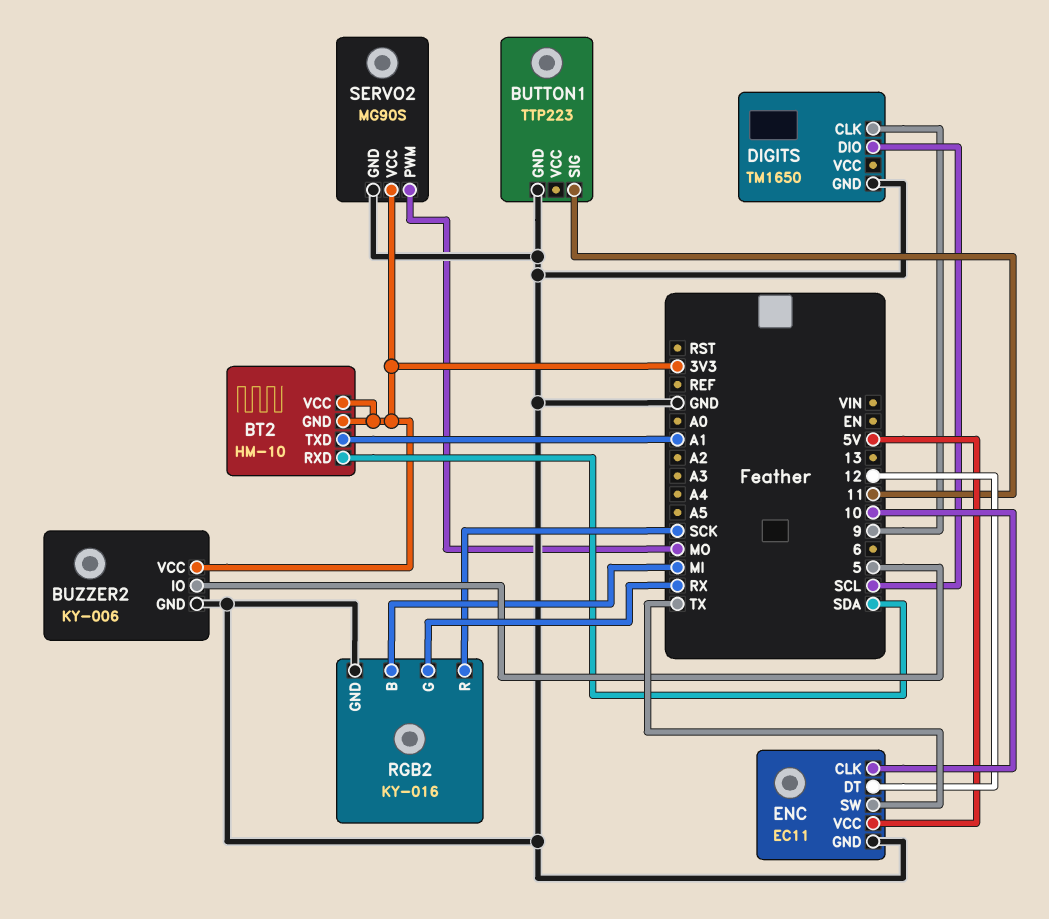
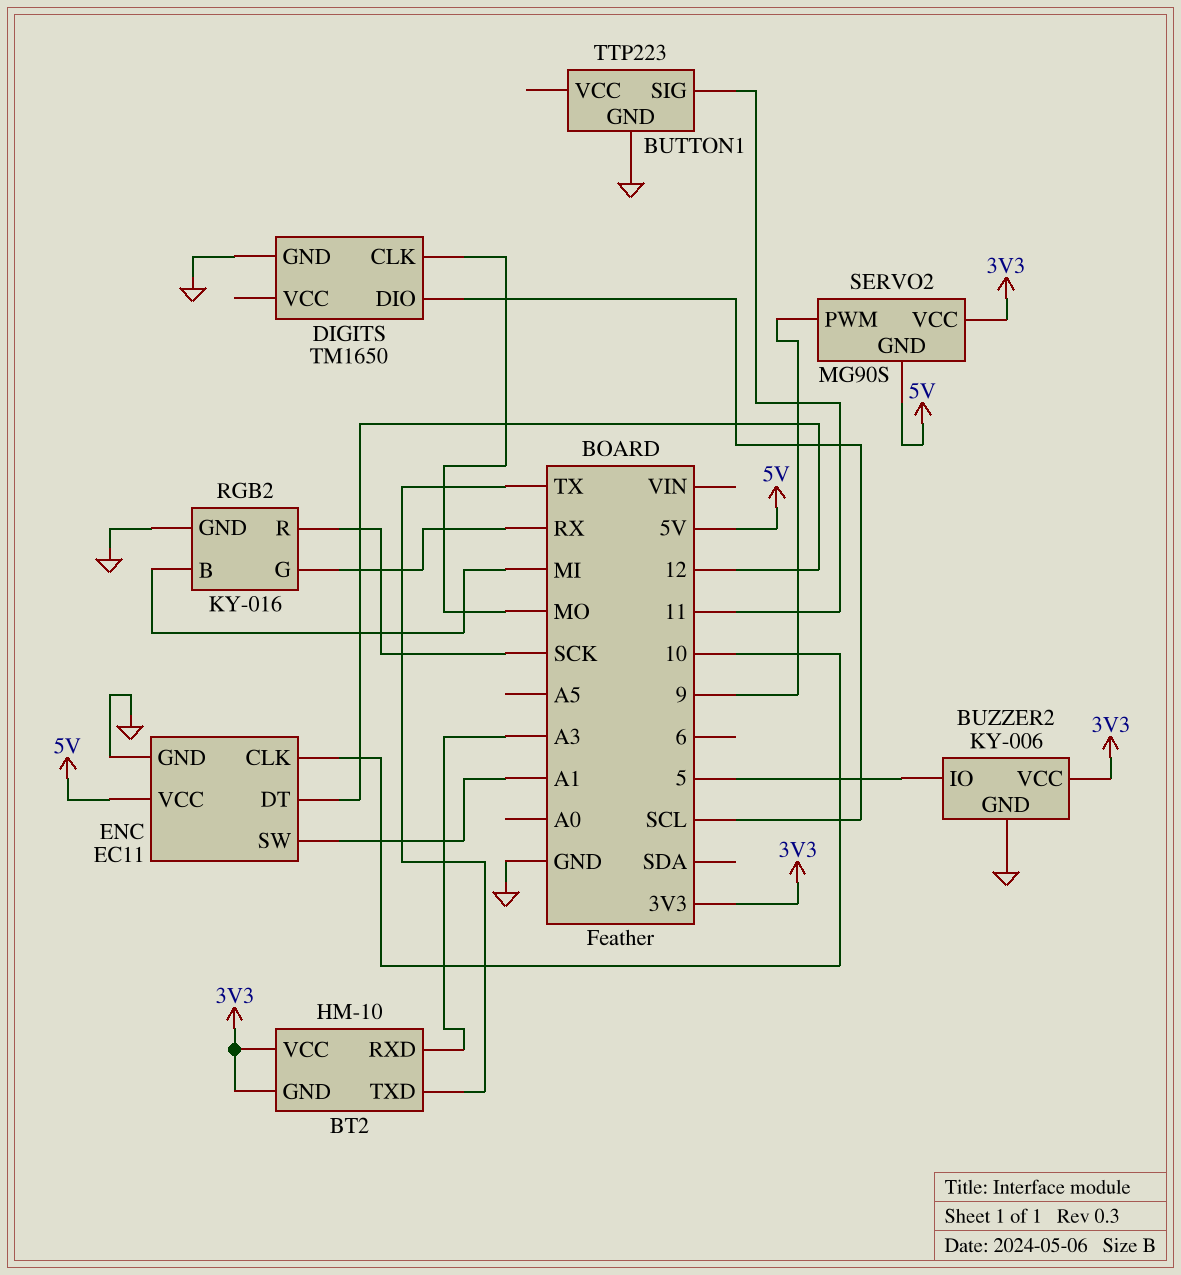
BT2 pin RXD: SDA -> A3
BT2 pin TXD: A1 -> TX
DIGITS pin CLK: 9 -> MO
ENC pin SW: TX -> A1
SERVO2 pin GND: GND -> 5V
SERVO2 pin PWM: MO -> 9

